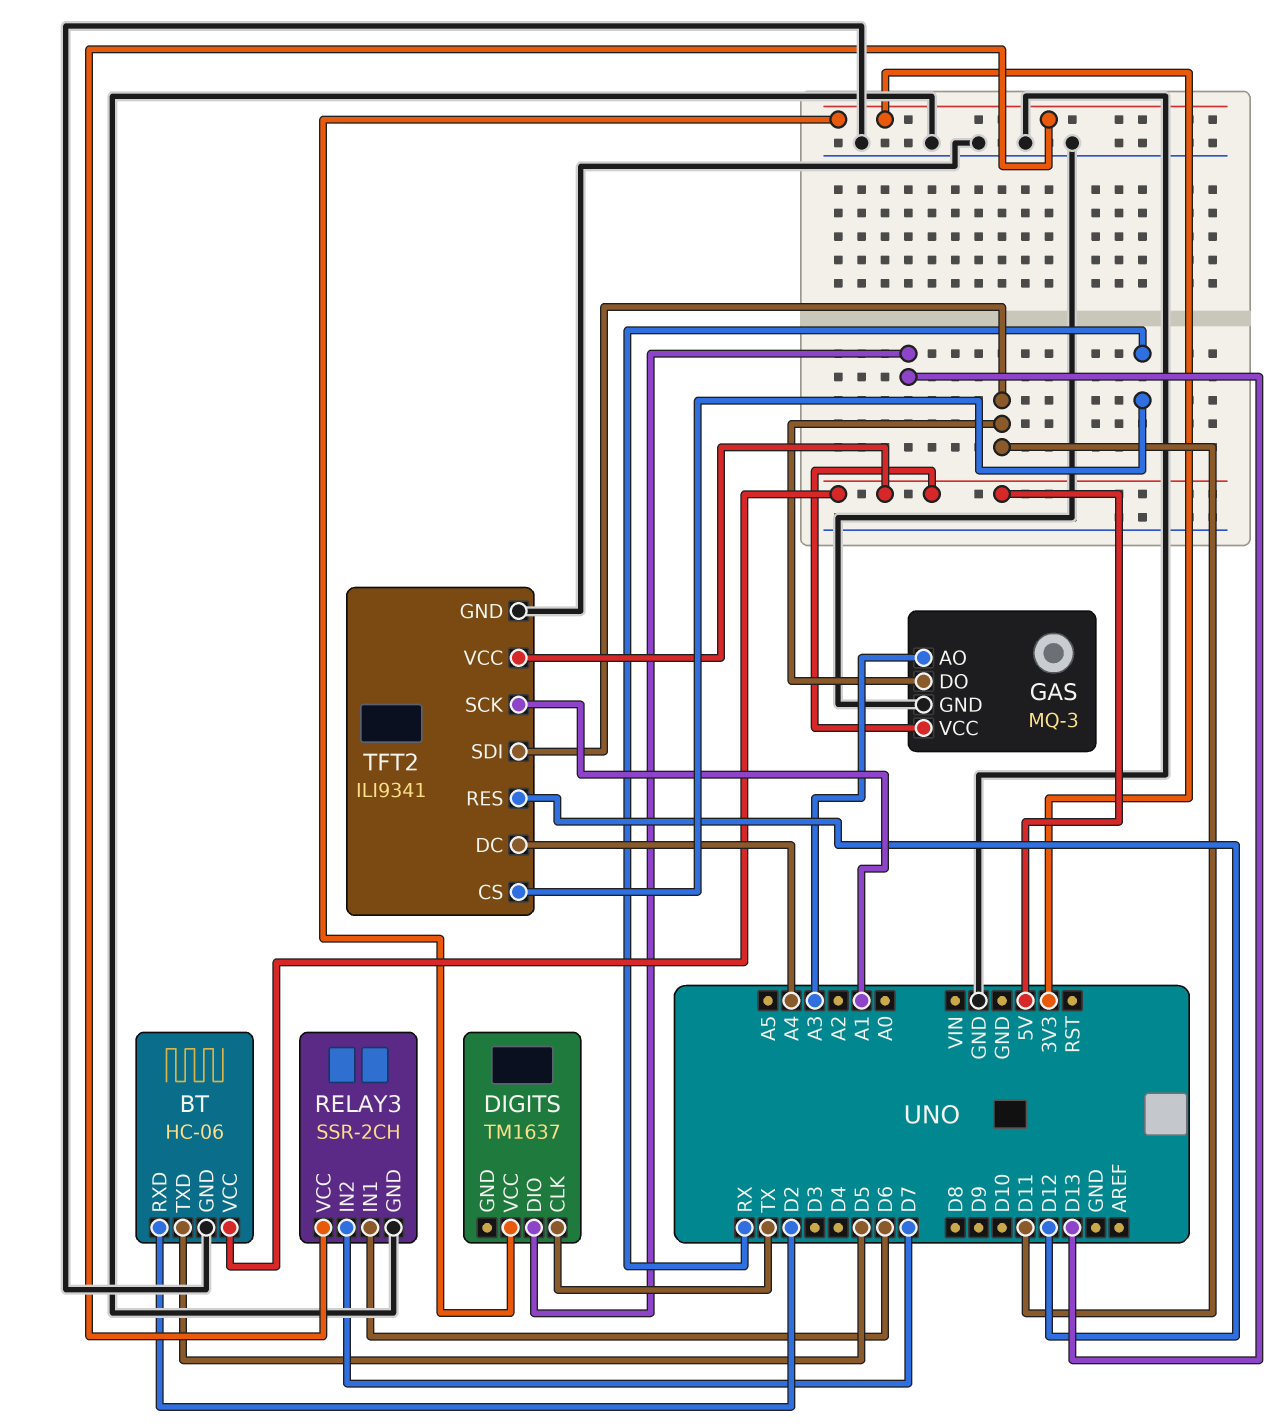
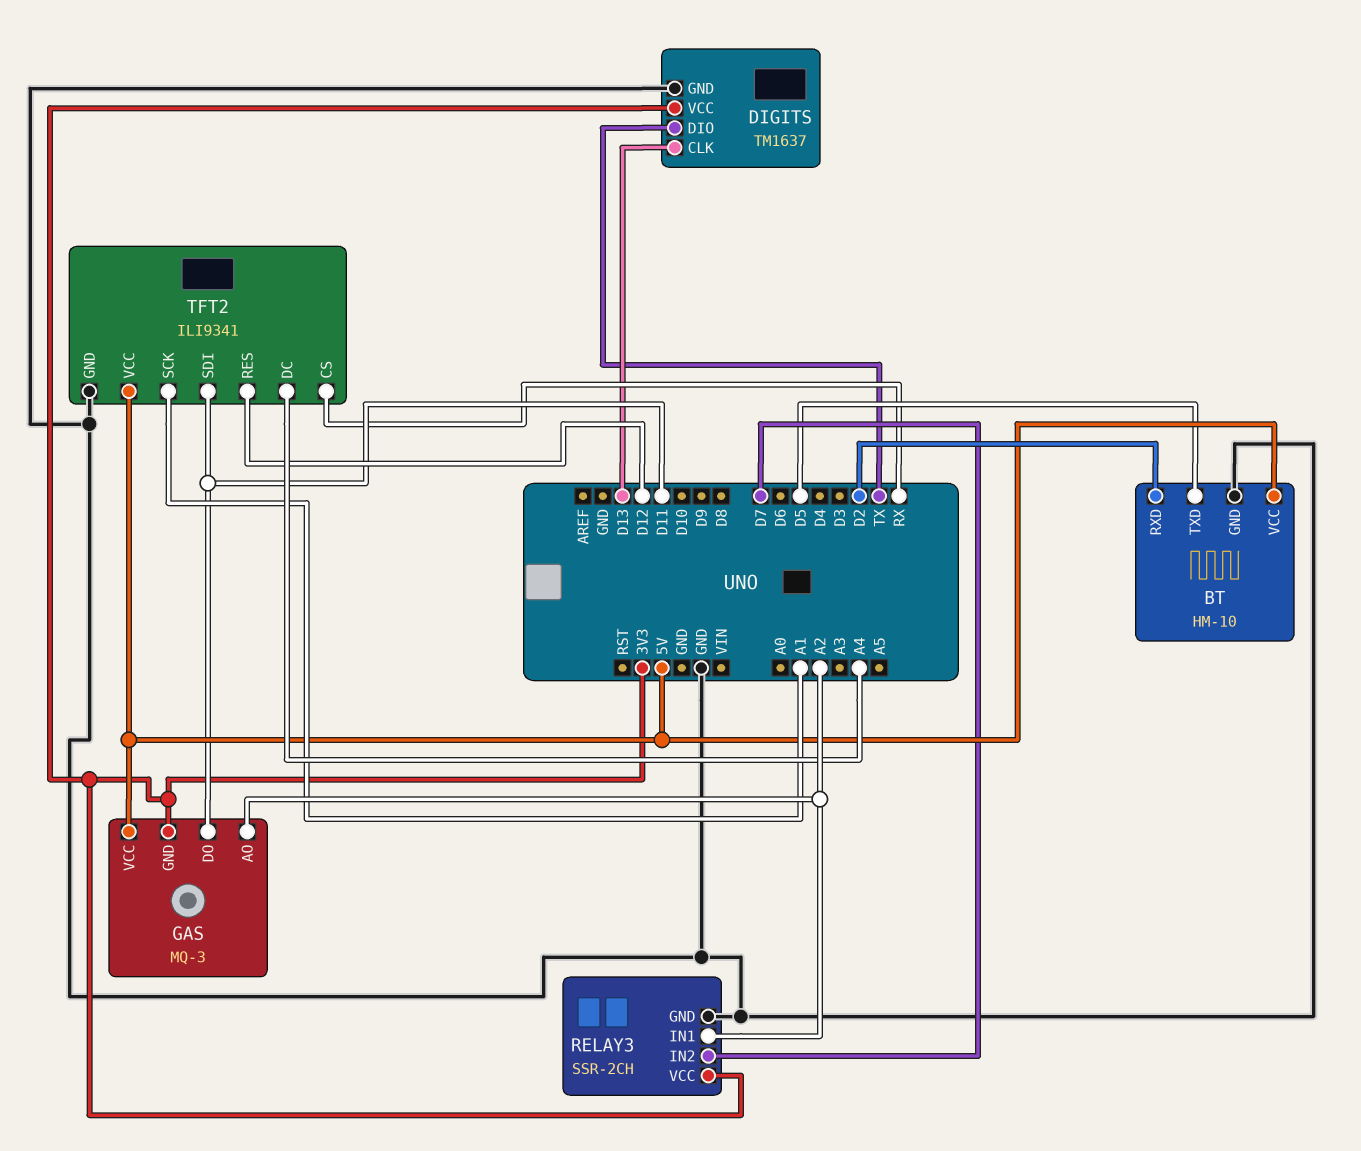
BT: HC-06 -> HM-10
DIGITS pin CLK: TX -> D13
DIGITS pin DIO: D13 -> TX
DIGITS pin GND: none -> GND
GAS pin AO: A3 -> A2
GAS pin GND: GND -> 3V3
RELAY3 pin IN1: D6 -> A2

